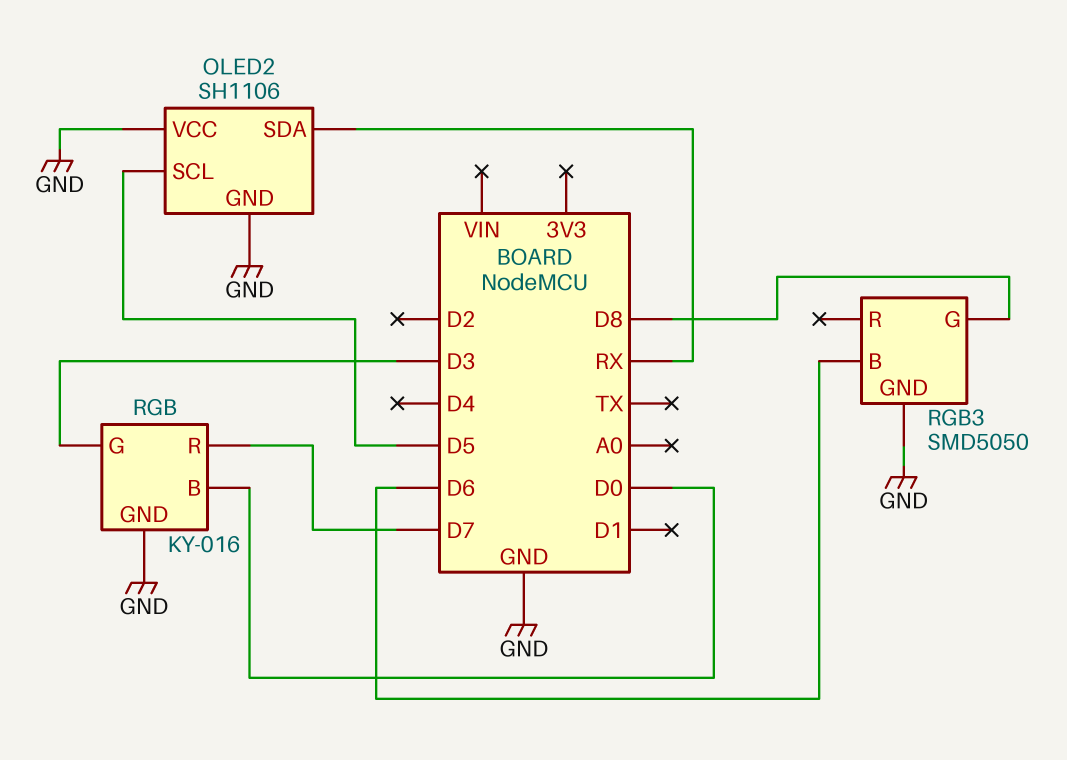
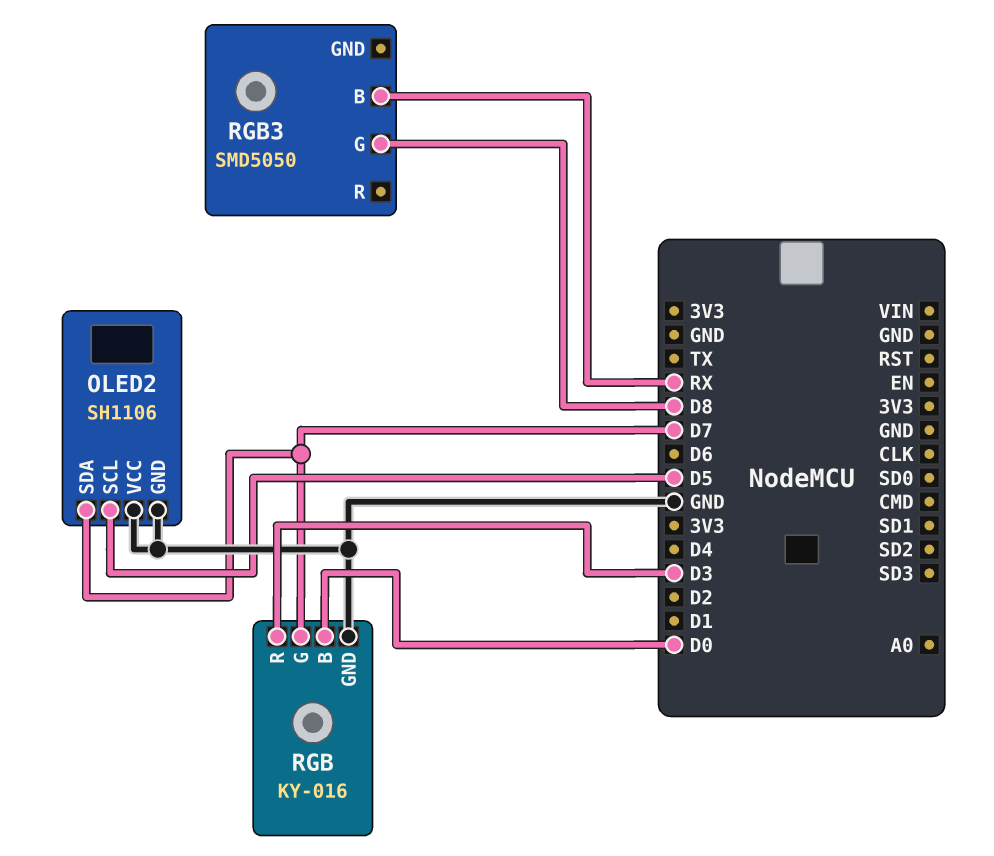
OLED2 pin SDA: RX -> D7
RGB pin G: D3 -> D7
RGB pin R: D7 -> D3
RGB3 pin B: D6 -> RX
RGB3 pin GND: GND -> none

